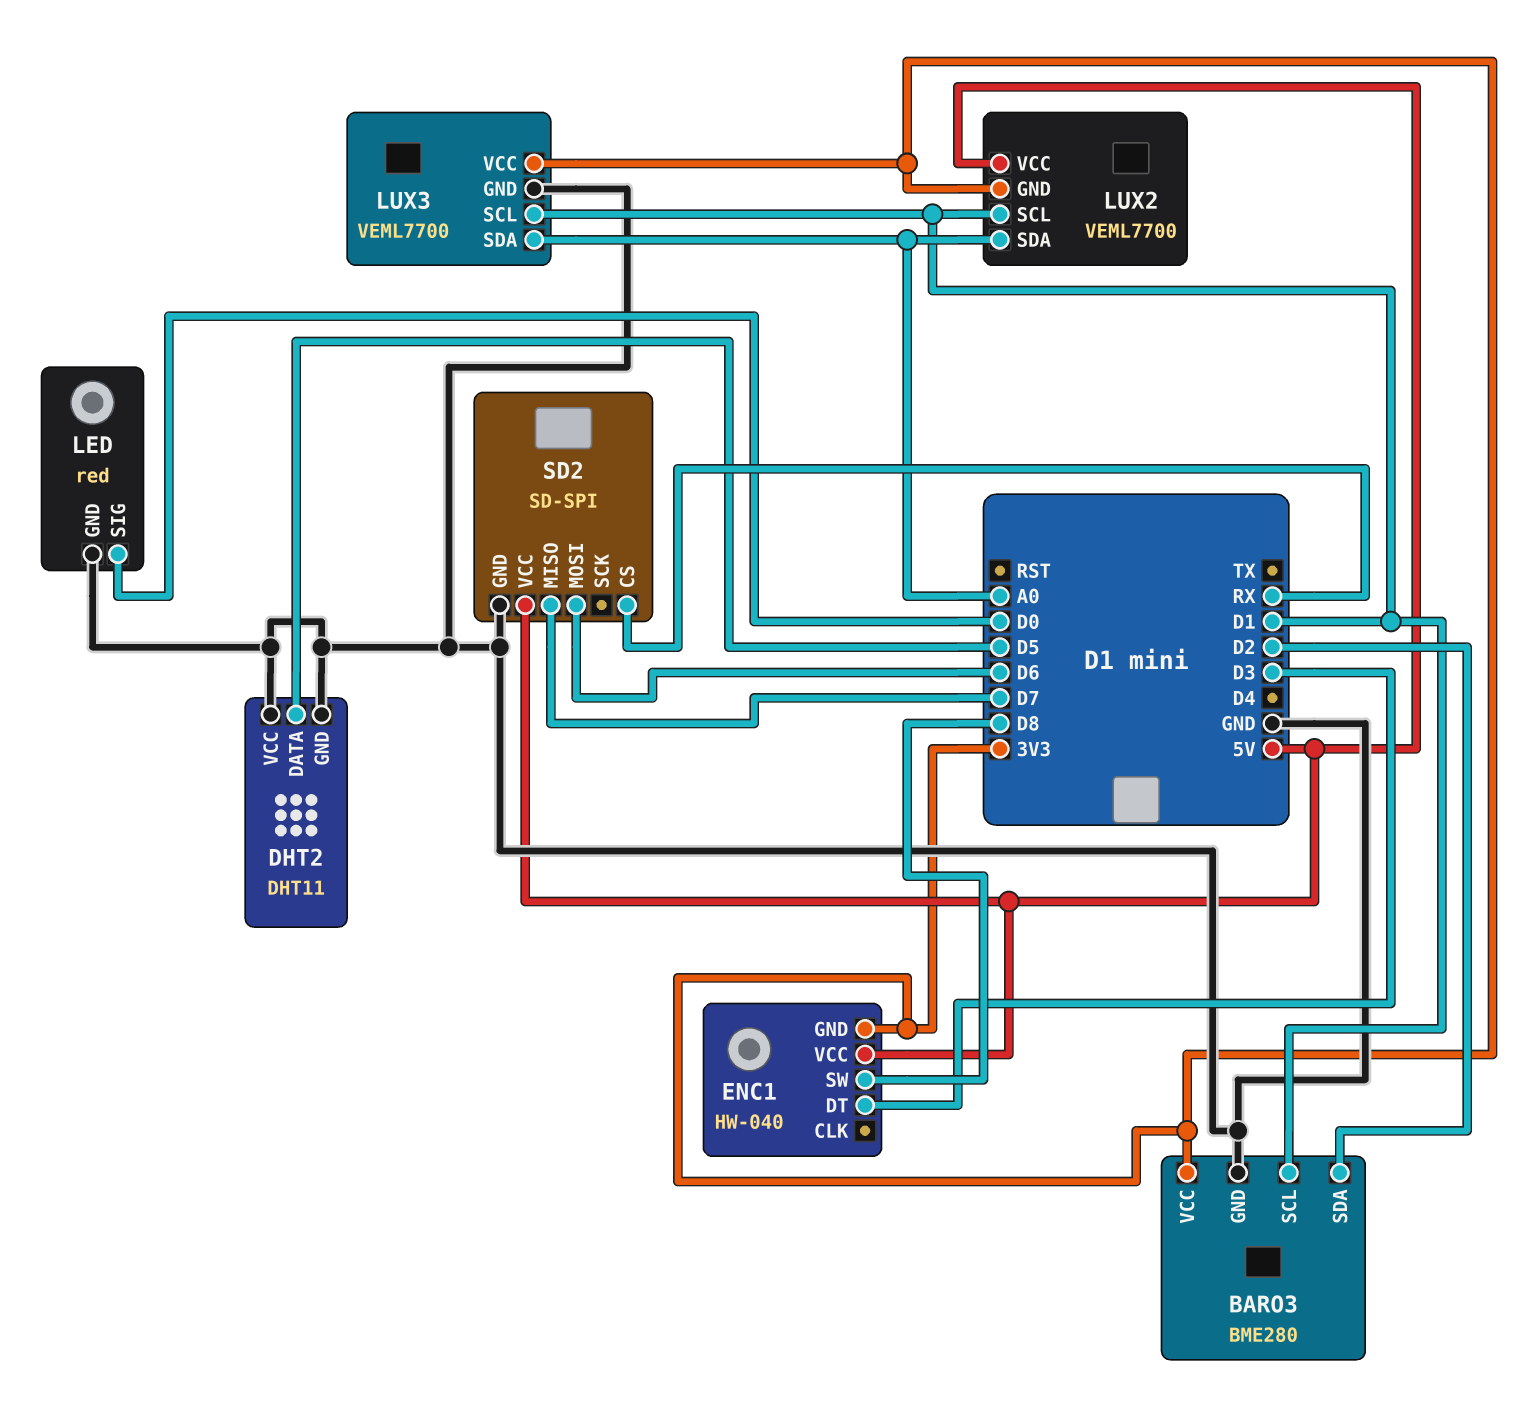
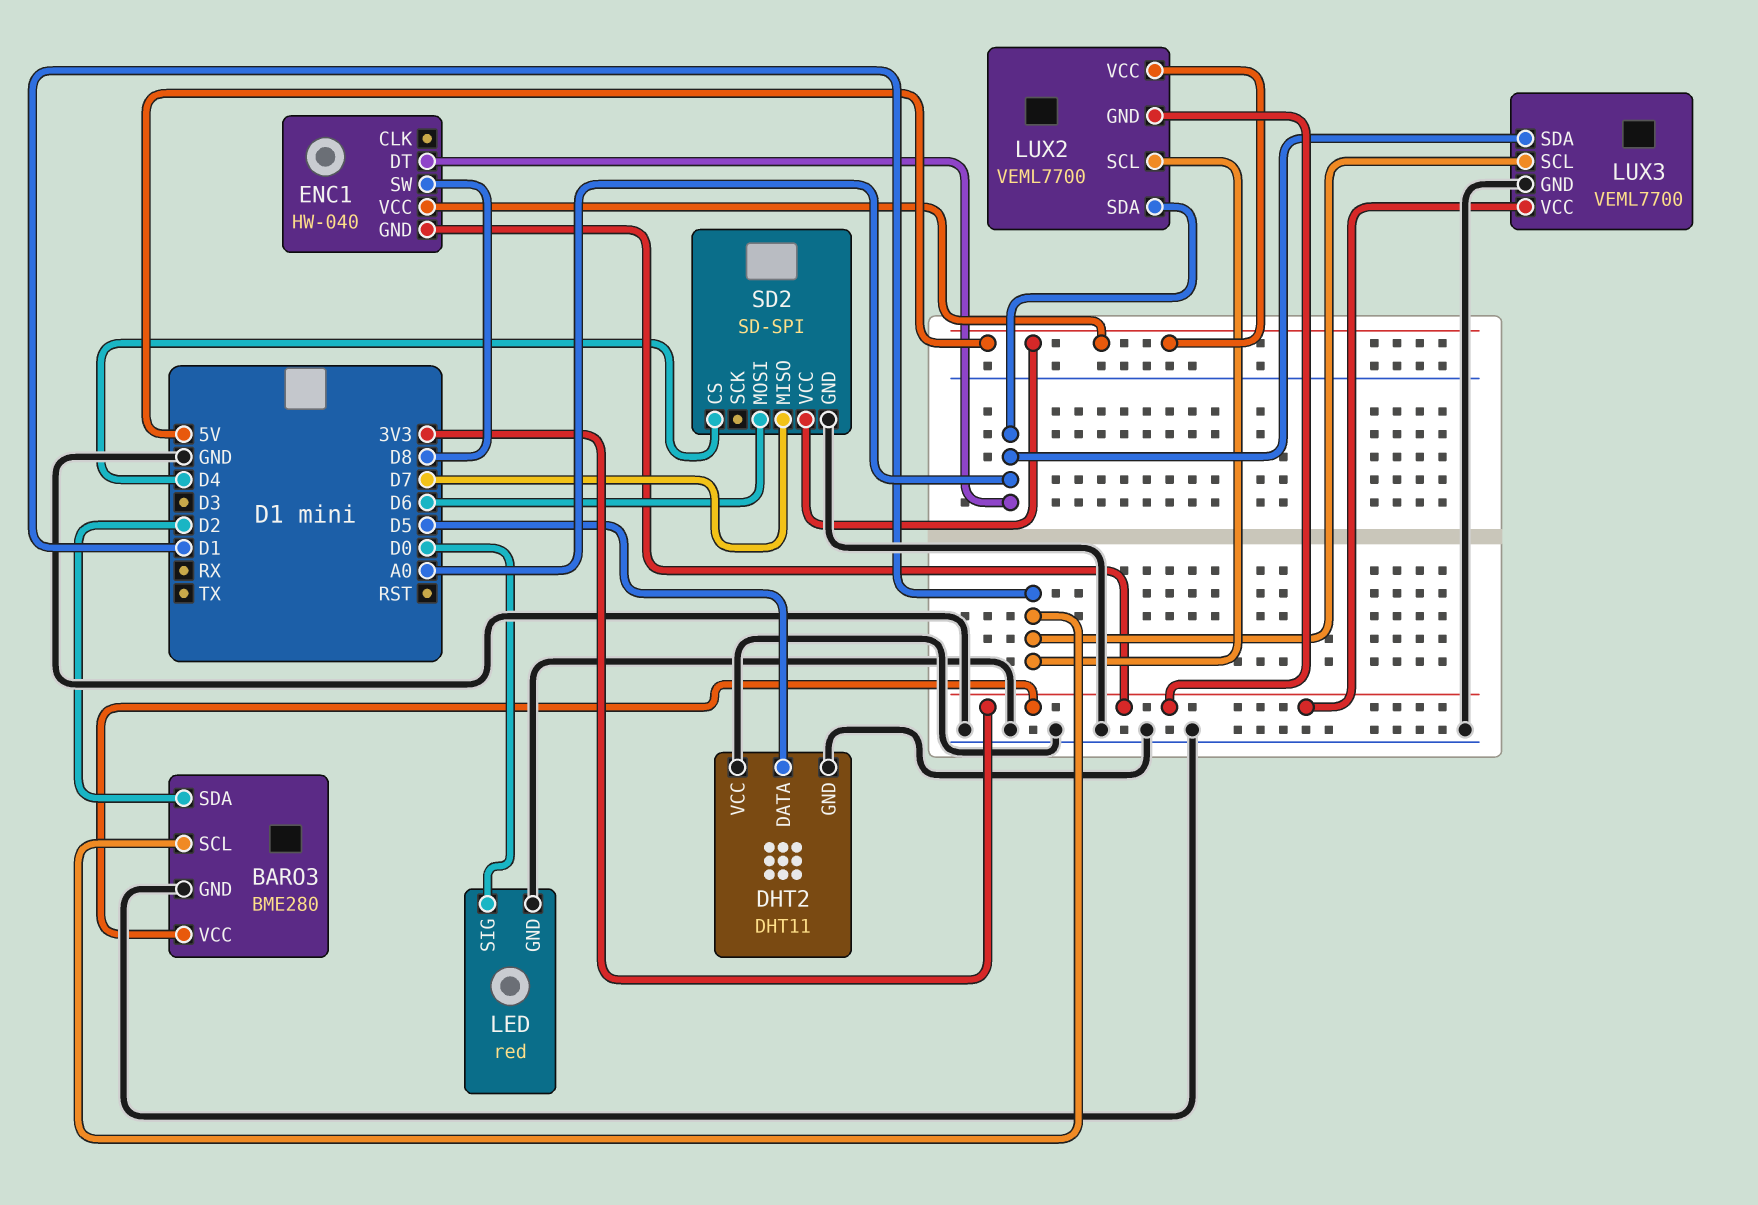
ENC1 pin DT: D3 -> A0
SD2 pin CS: RX -> D4

